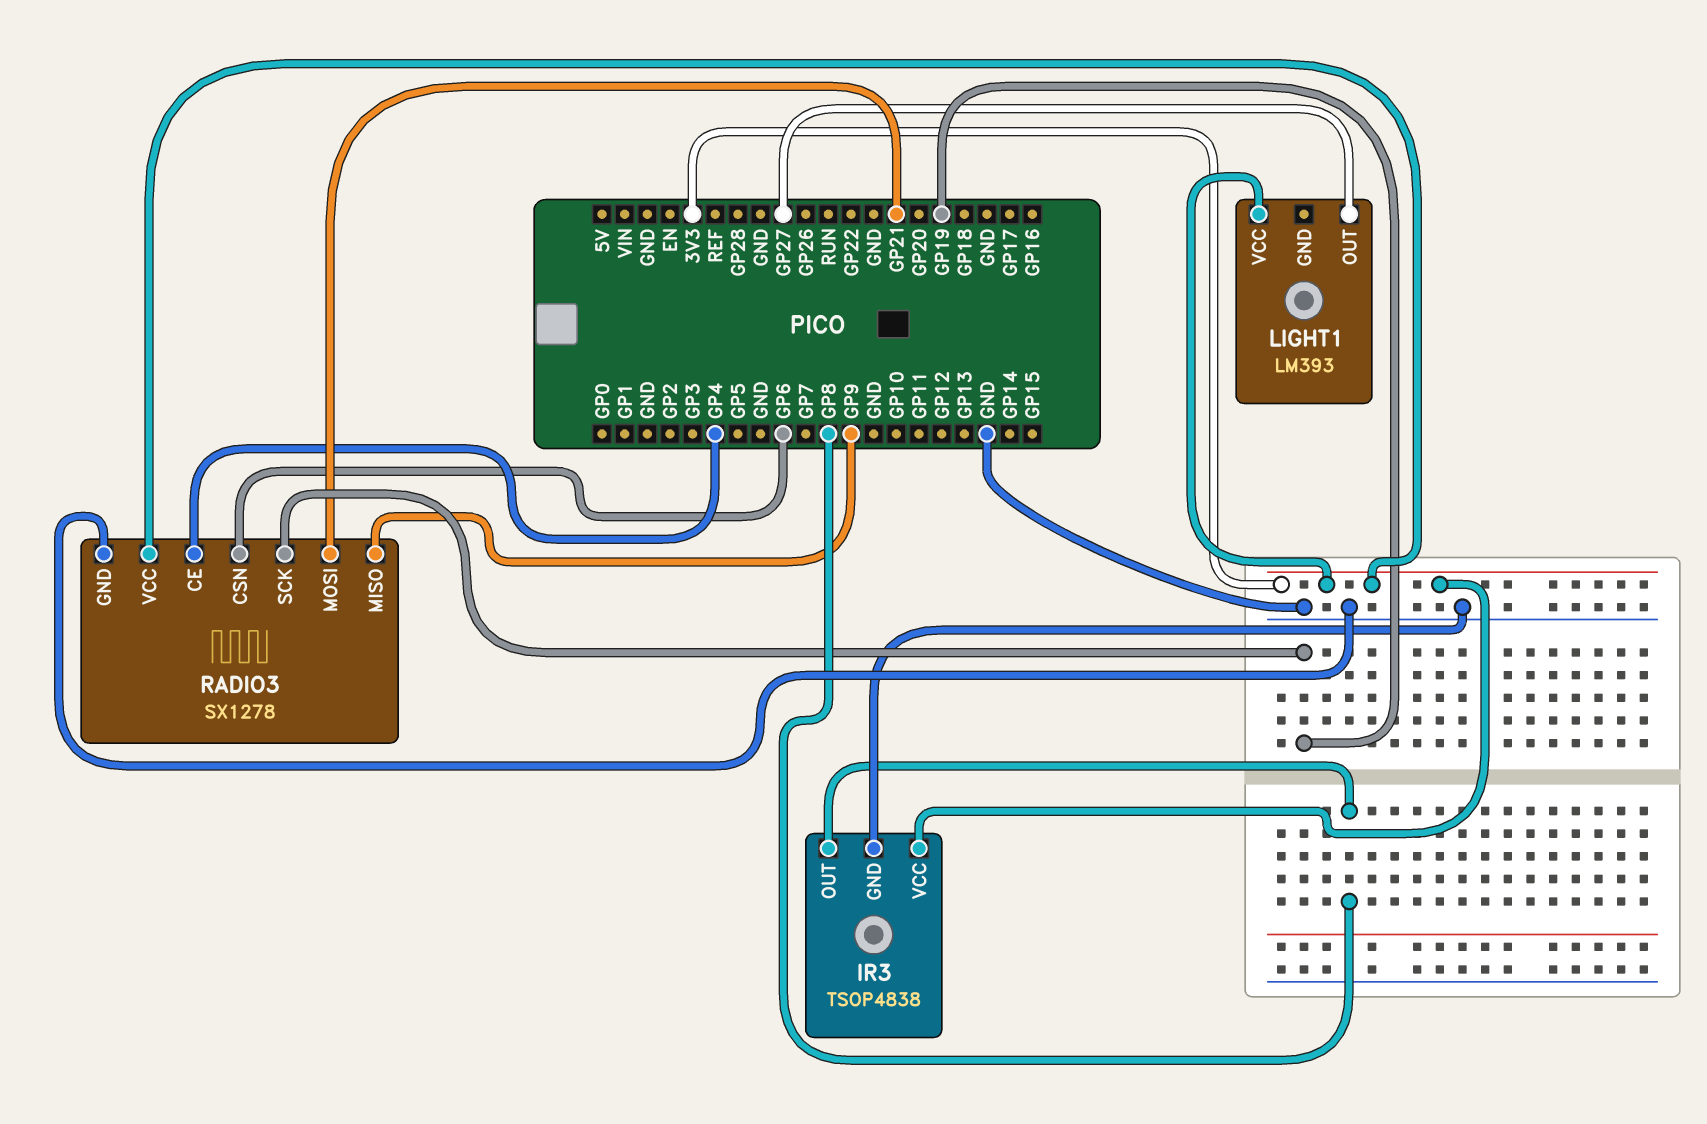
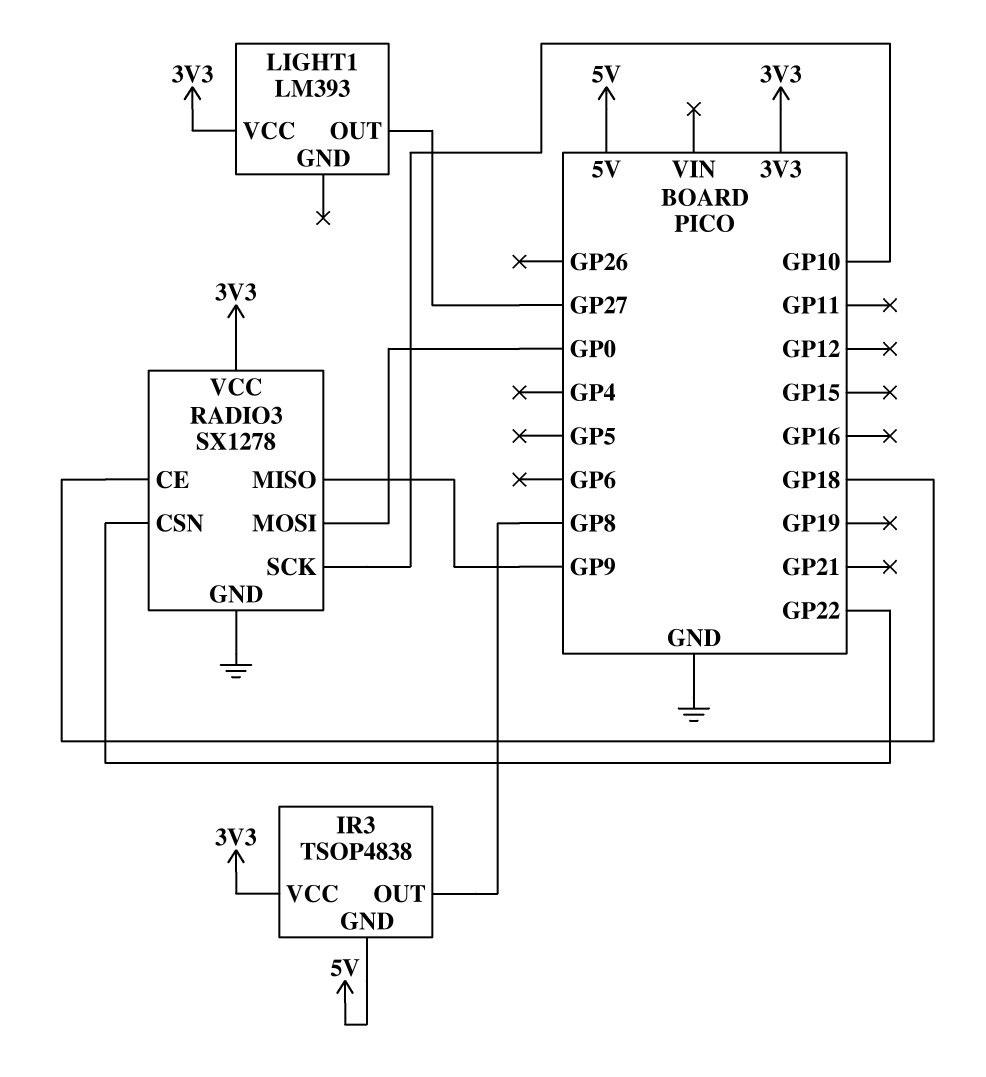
IR3 pin GND: GND -> 5V
RADIO3 pin CE: GP4 -> GP18
RADIO3 pin CSN: GP6 -> GP22
RADIO3 pin MOSI: GP21 -> GP0
RADIO3 pin SCK: GP19 -> GP10

